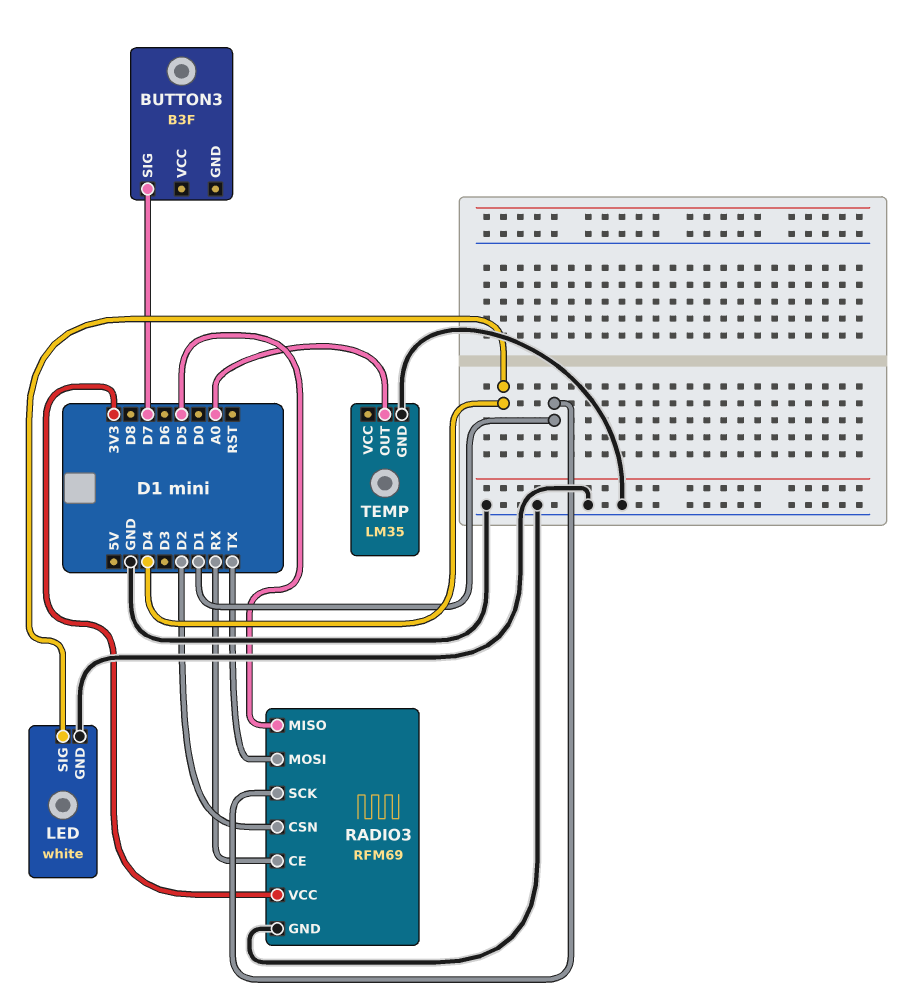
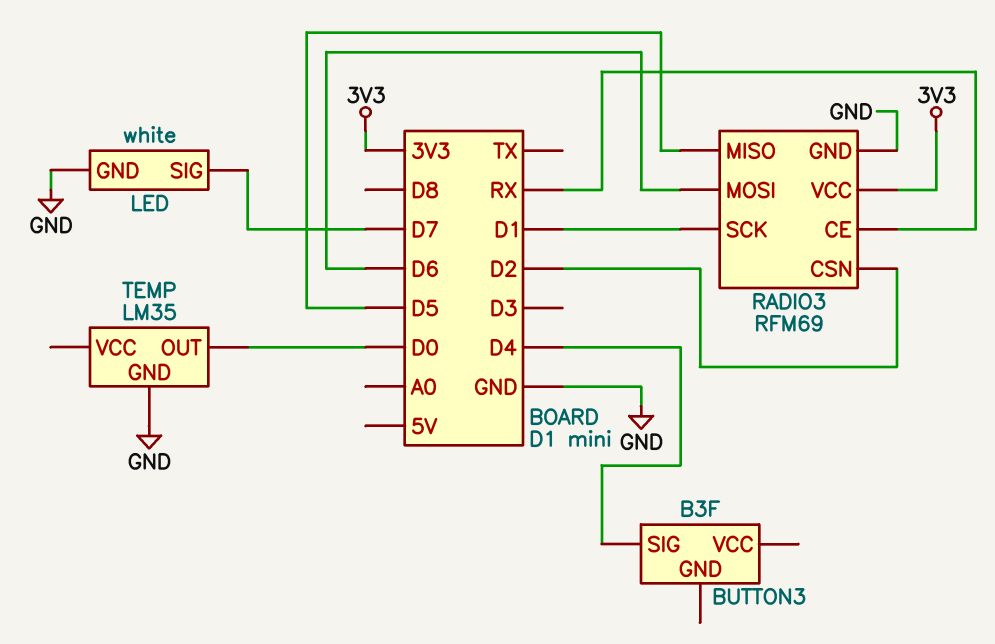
BUTTON3 pin SIG: D7 -> D4
LED pin SIG: D4 -> D7
RADIO3 pin MOSI: TX -> D6
TEMP pin OUT: A0 -> D0

